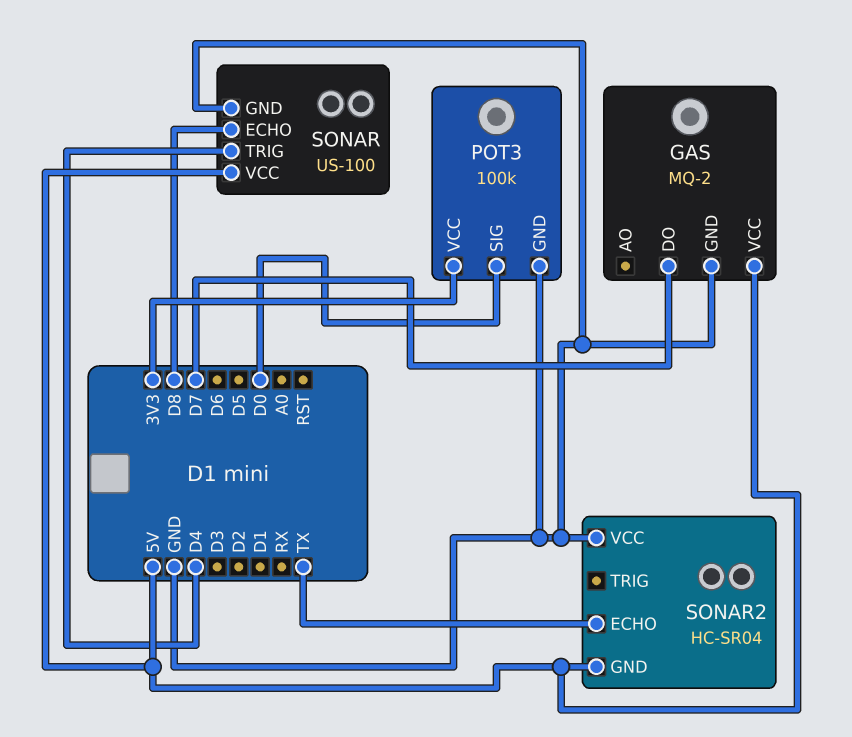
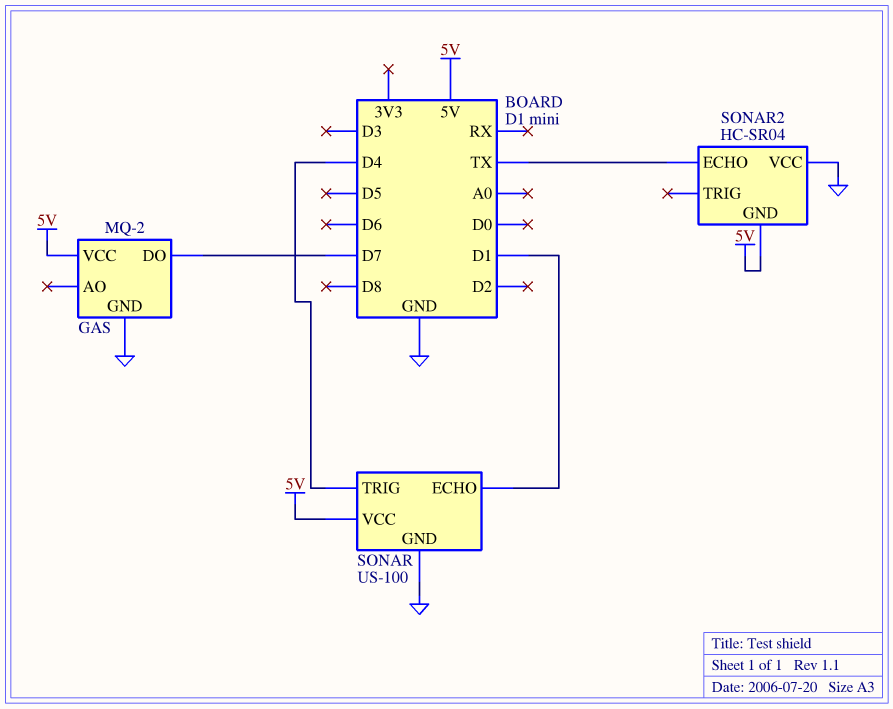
POT3: 100k -> none
POT3 pin GND: GND -> none
POT3 pin SIG: D0 -> none
POT3 pin VCC: 3V3 -> none
SONAR pin ECHO: D8 -> D1

